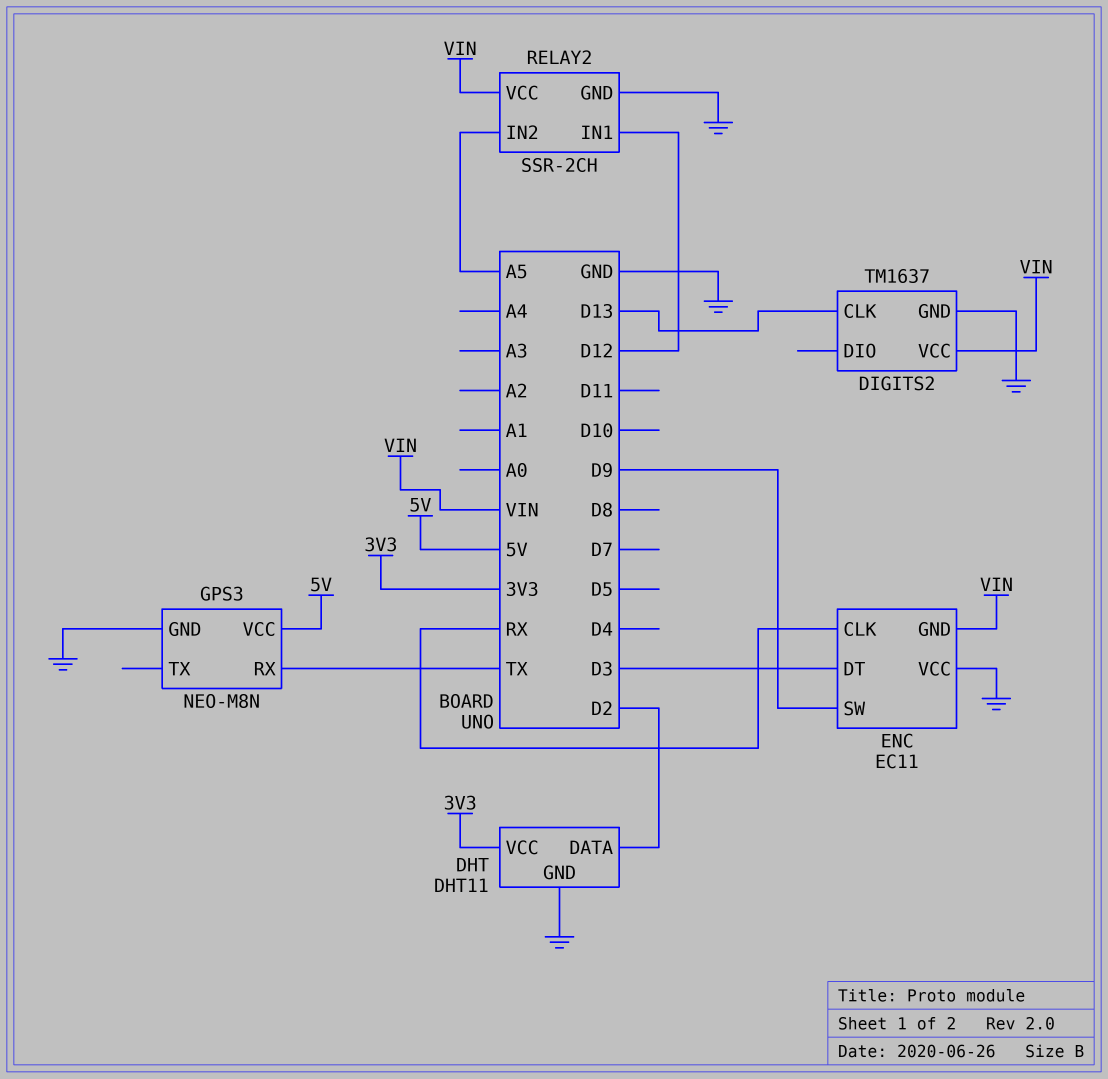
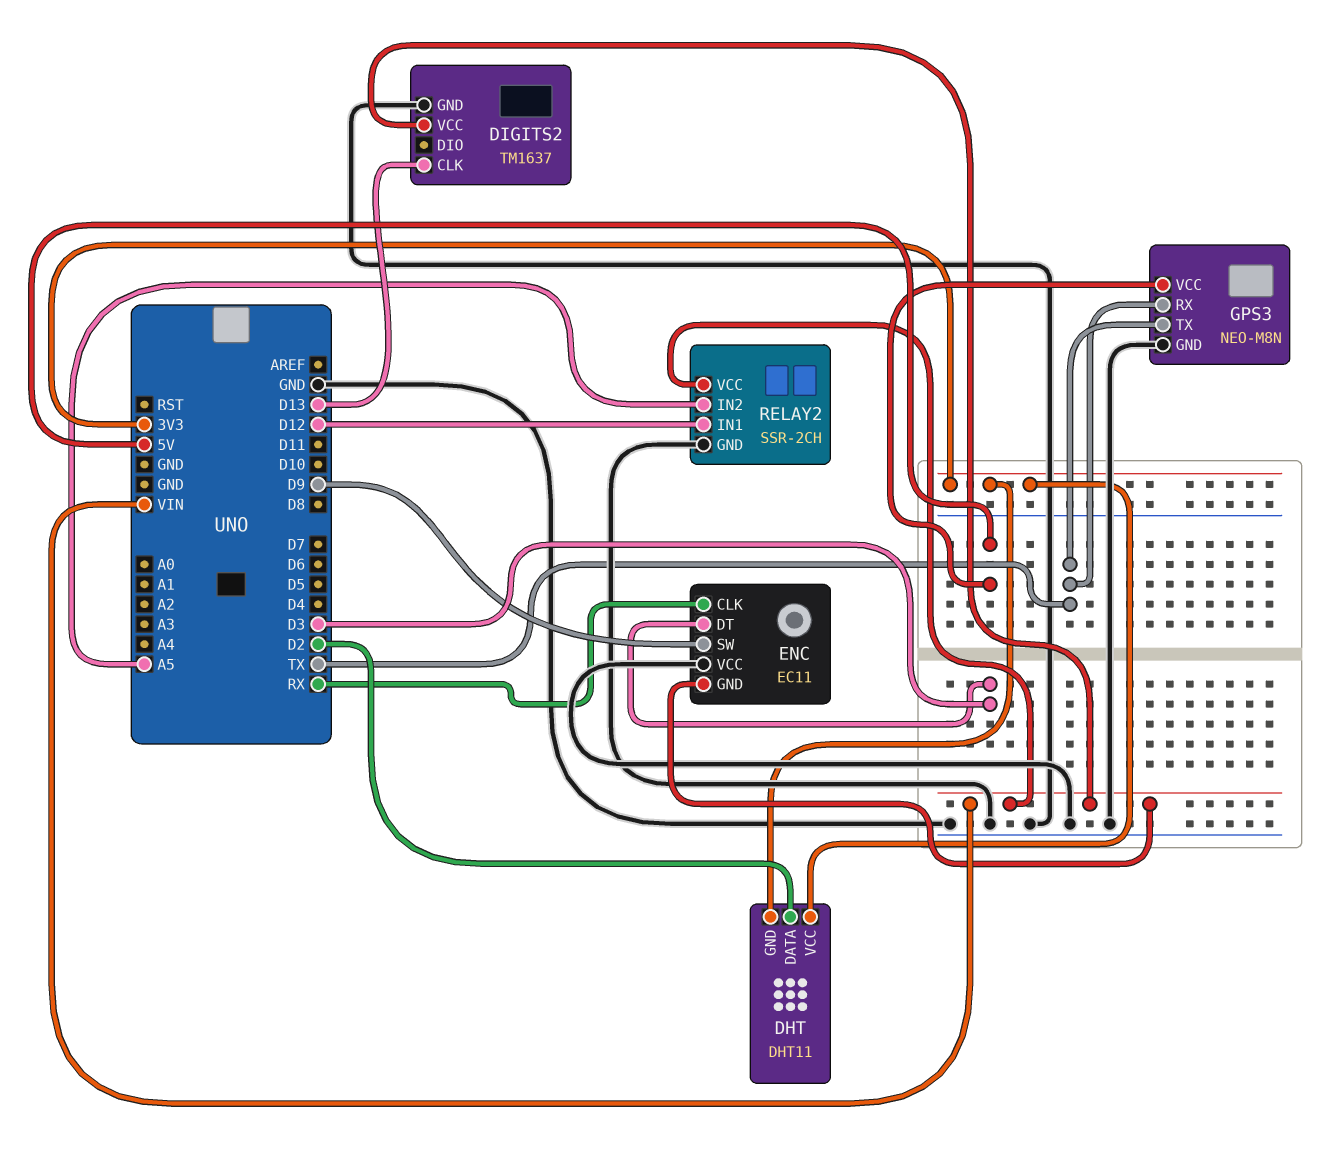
DHT pin GND: GND -> 3V3
GPS3 pin TX: none -> TX

